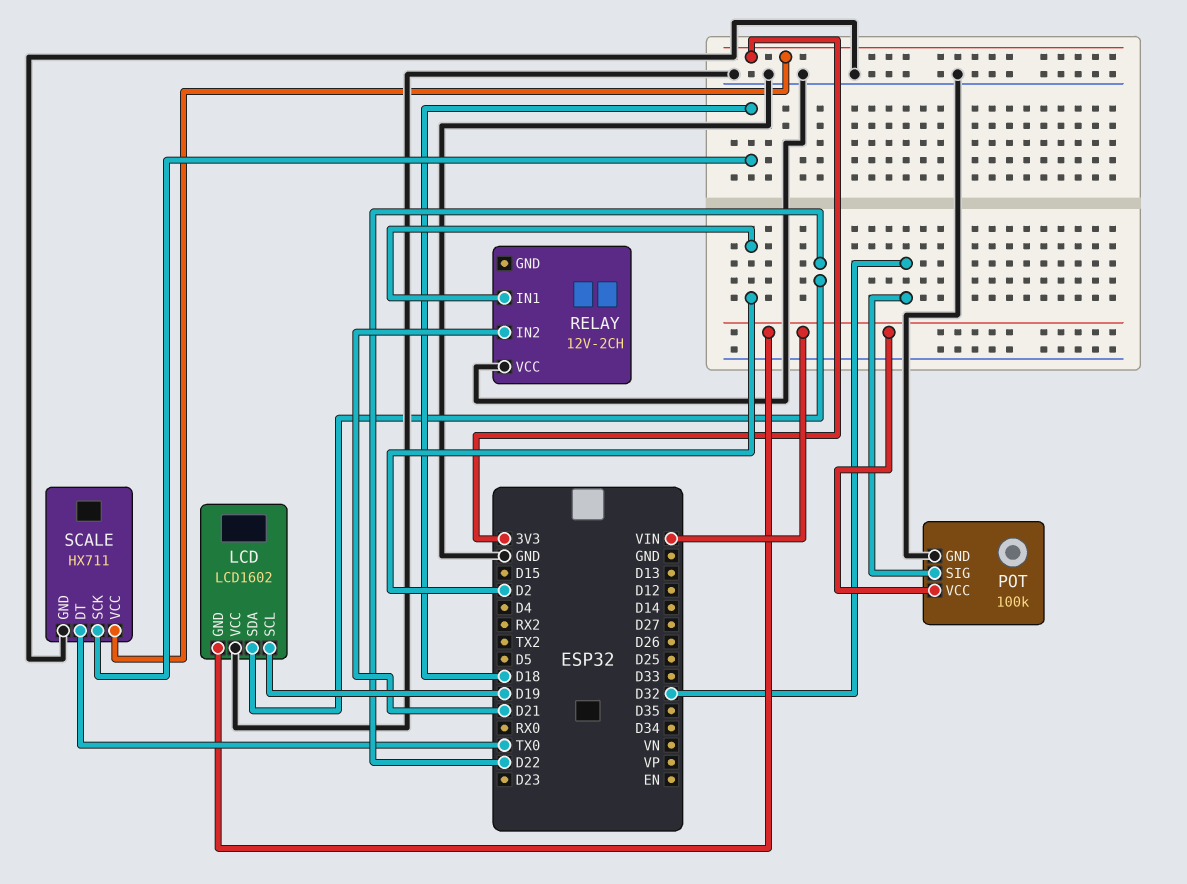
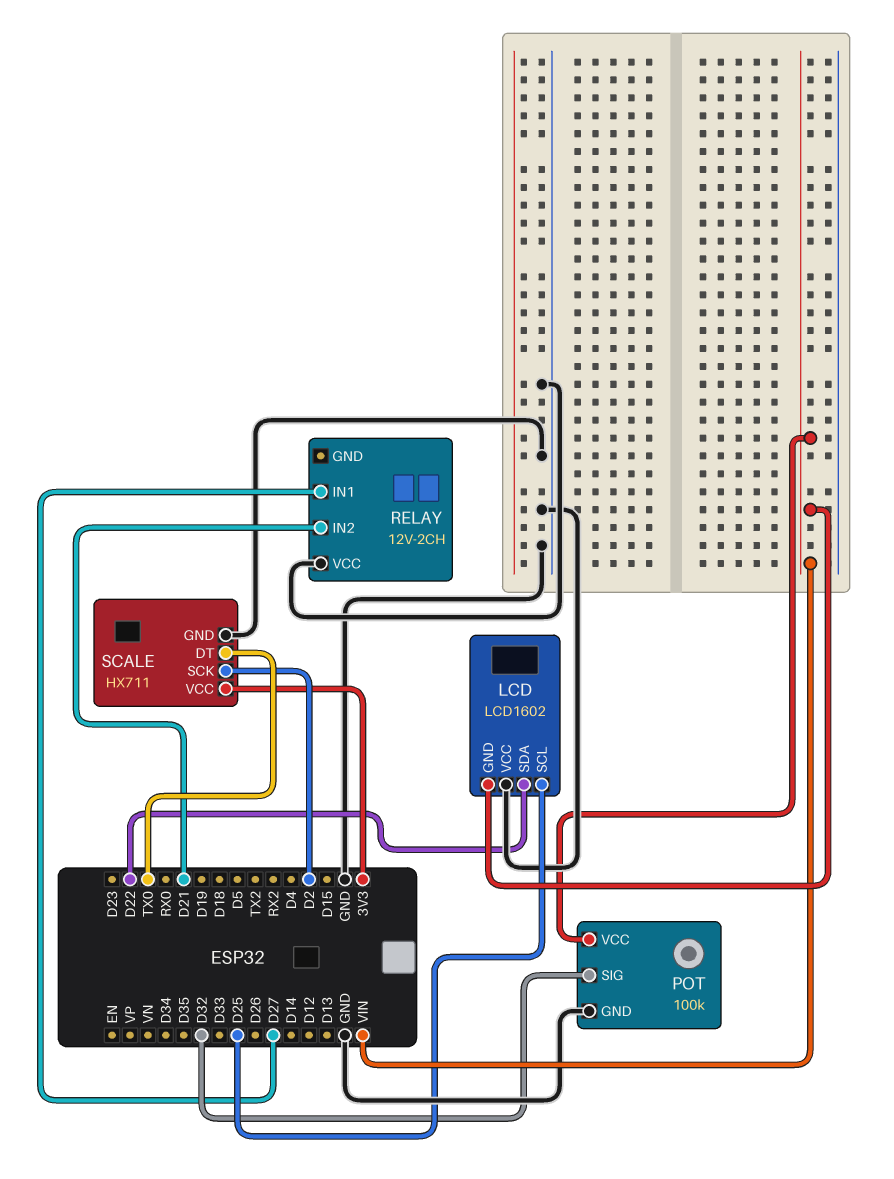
LCD pin SCL: D19 -> D25
RELAY pin IN1: D2 -> D27
SCALE pin SCK: D18 -> D2

